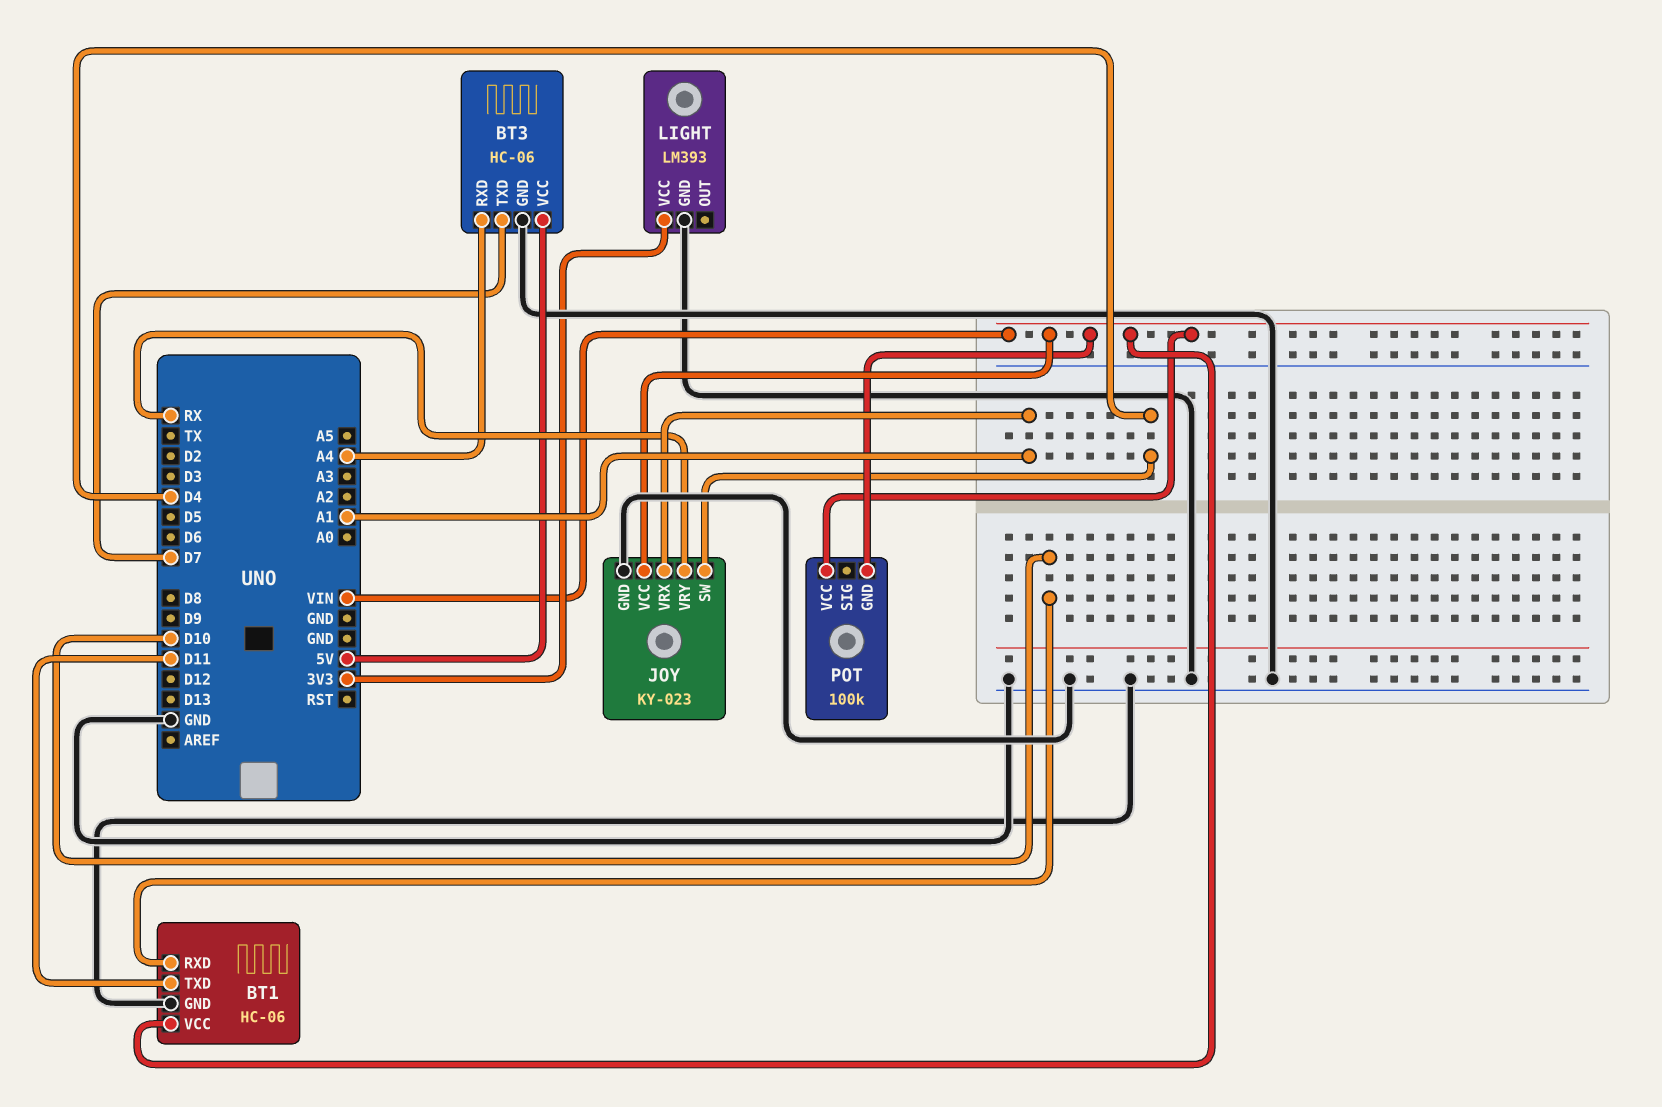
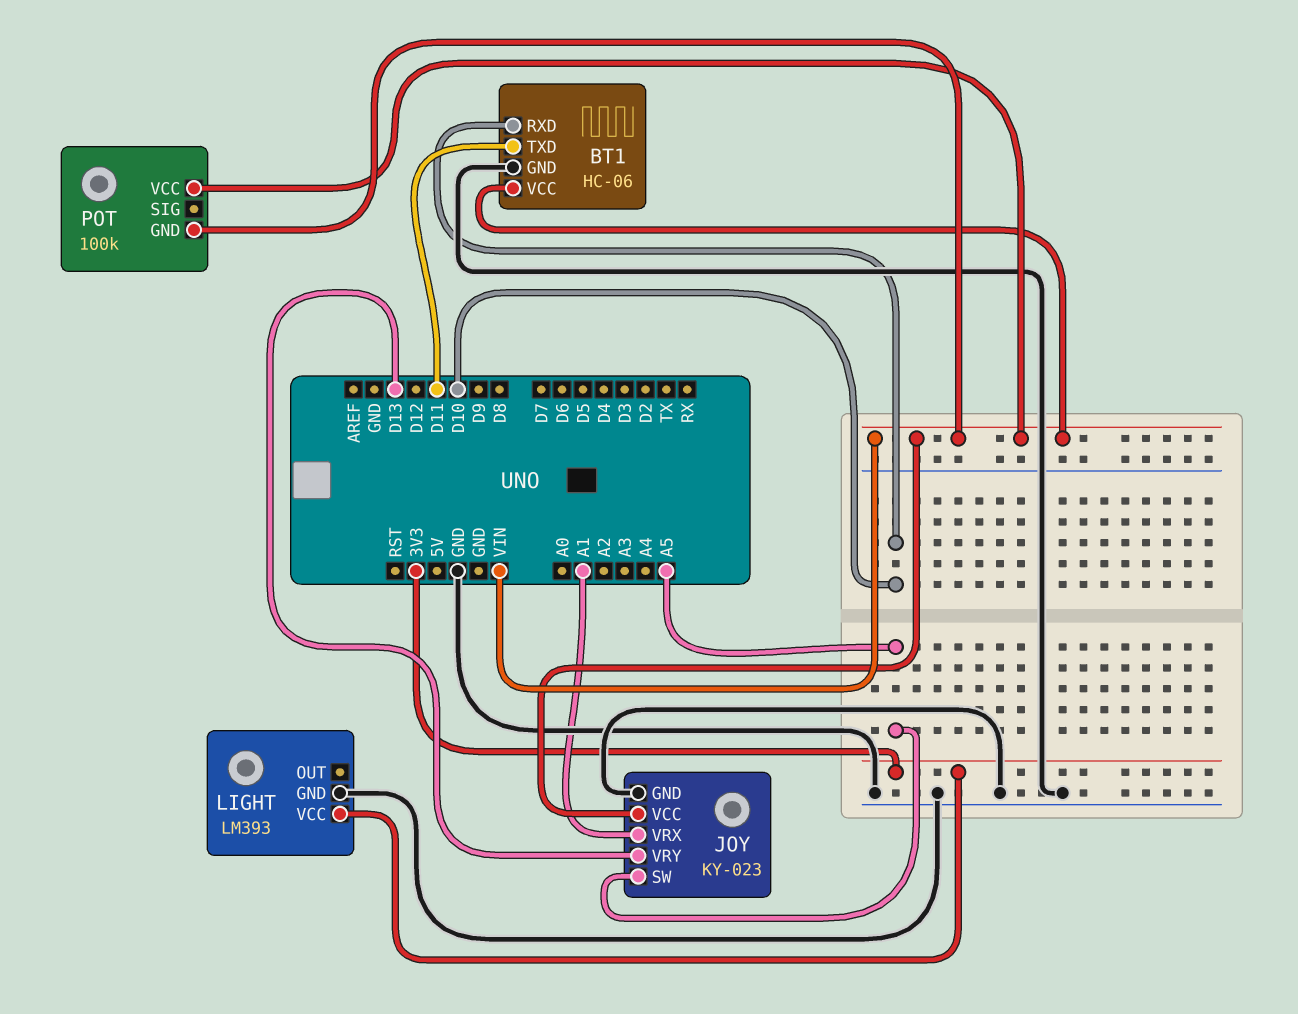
BT3: HC-06 -> none
BT3 pin GND: GND -> none
BT3 pin RXD: A4 -> none
BT3 pin TXD: D7 -> none
BT3 pin VCC: 5V -> none
JOY pin SW: D4 -> A5
JOY pin VRY: RX -> D13

